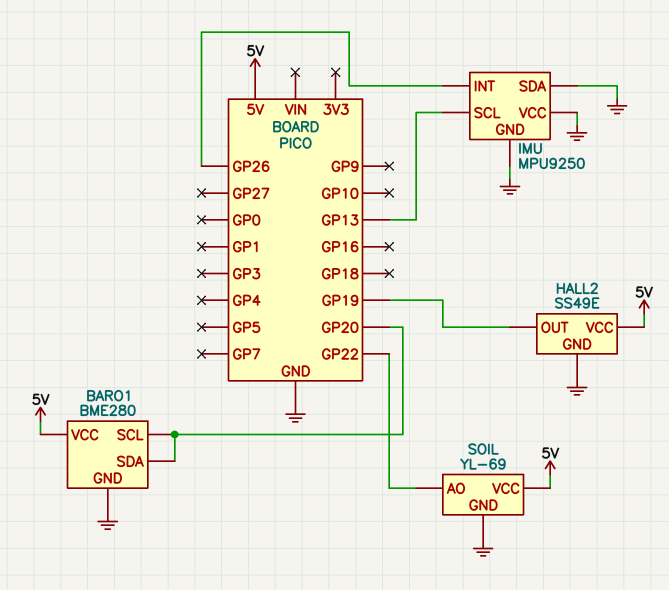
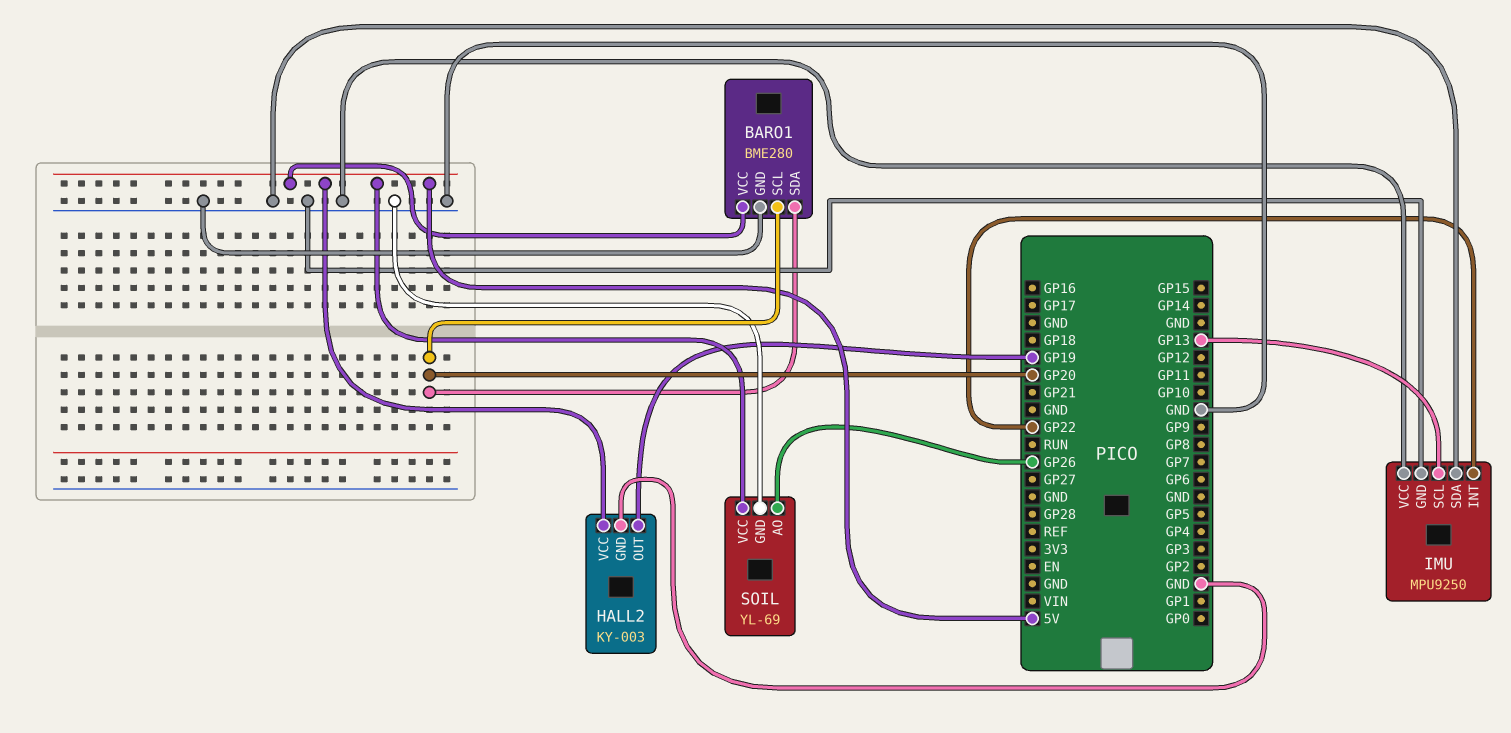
HALL2: SS49E -> KY-003
IMU pin INT: GP26 -> GP22
SOIL pin AO: GP22 -> GP26

